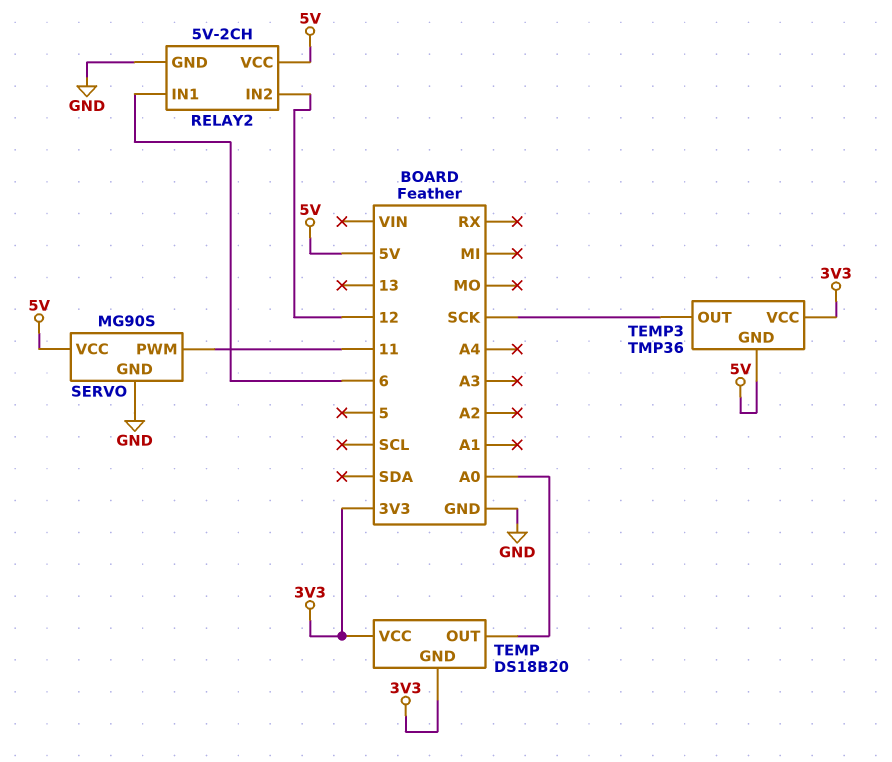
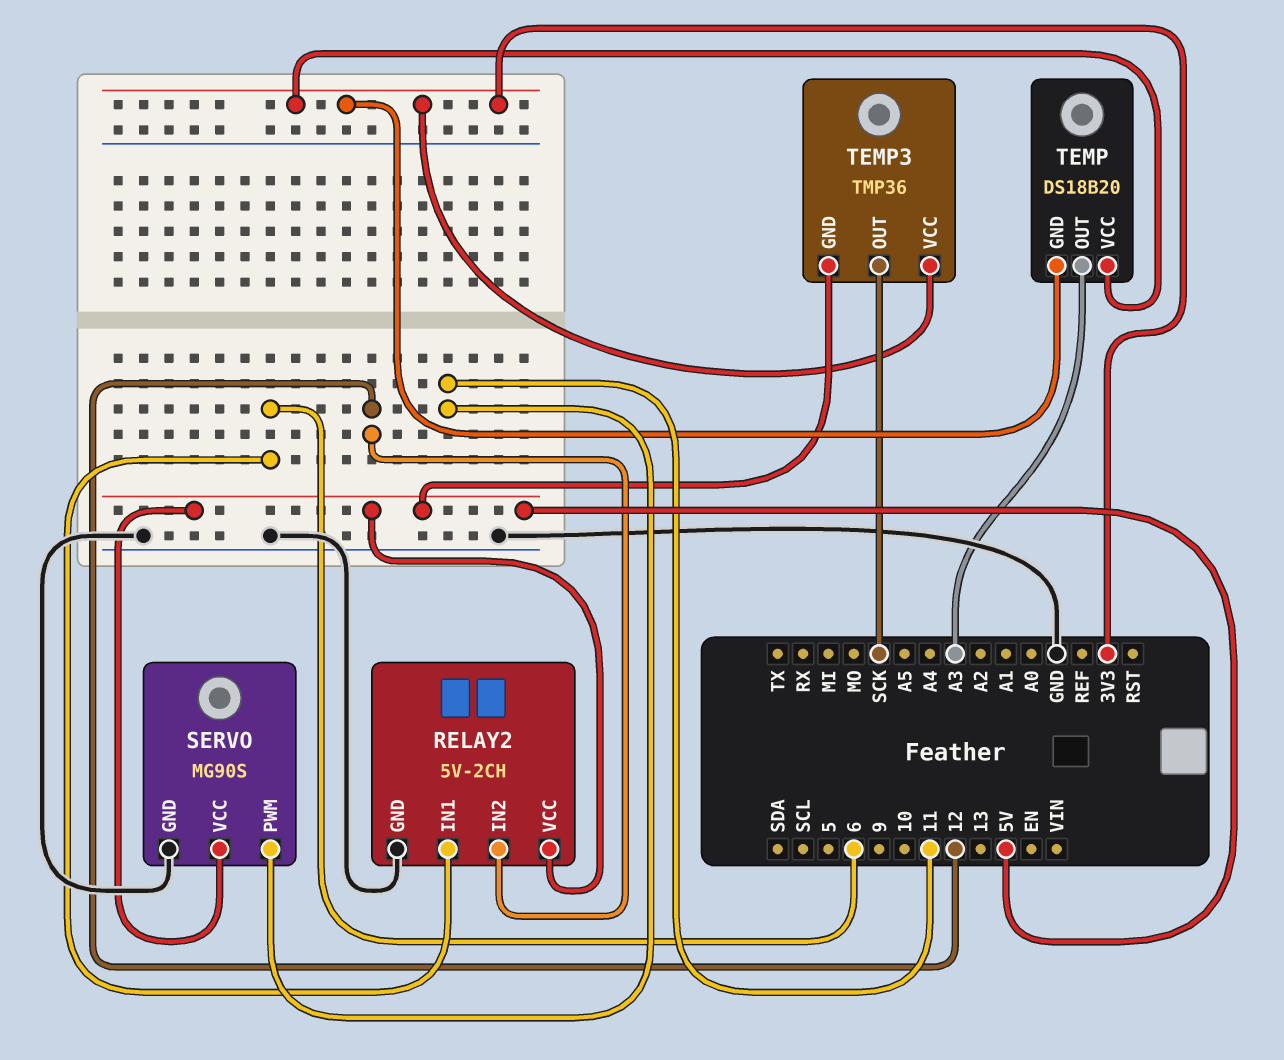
TEMP pin OUT: A0 -> A3

